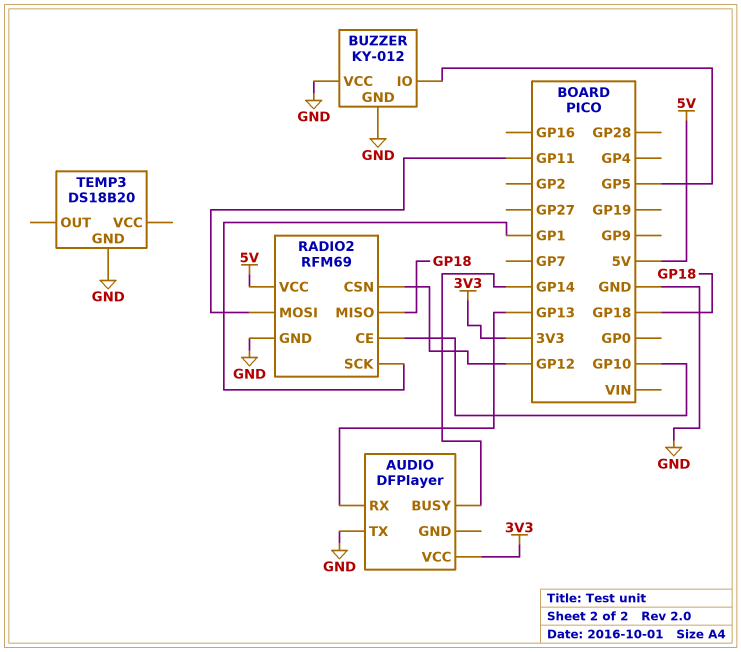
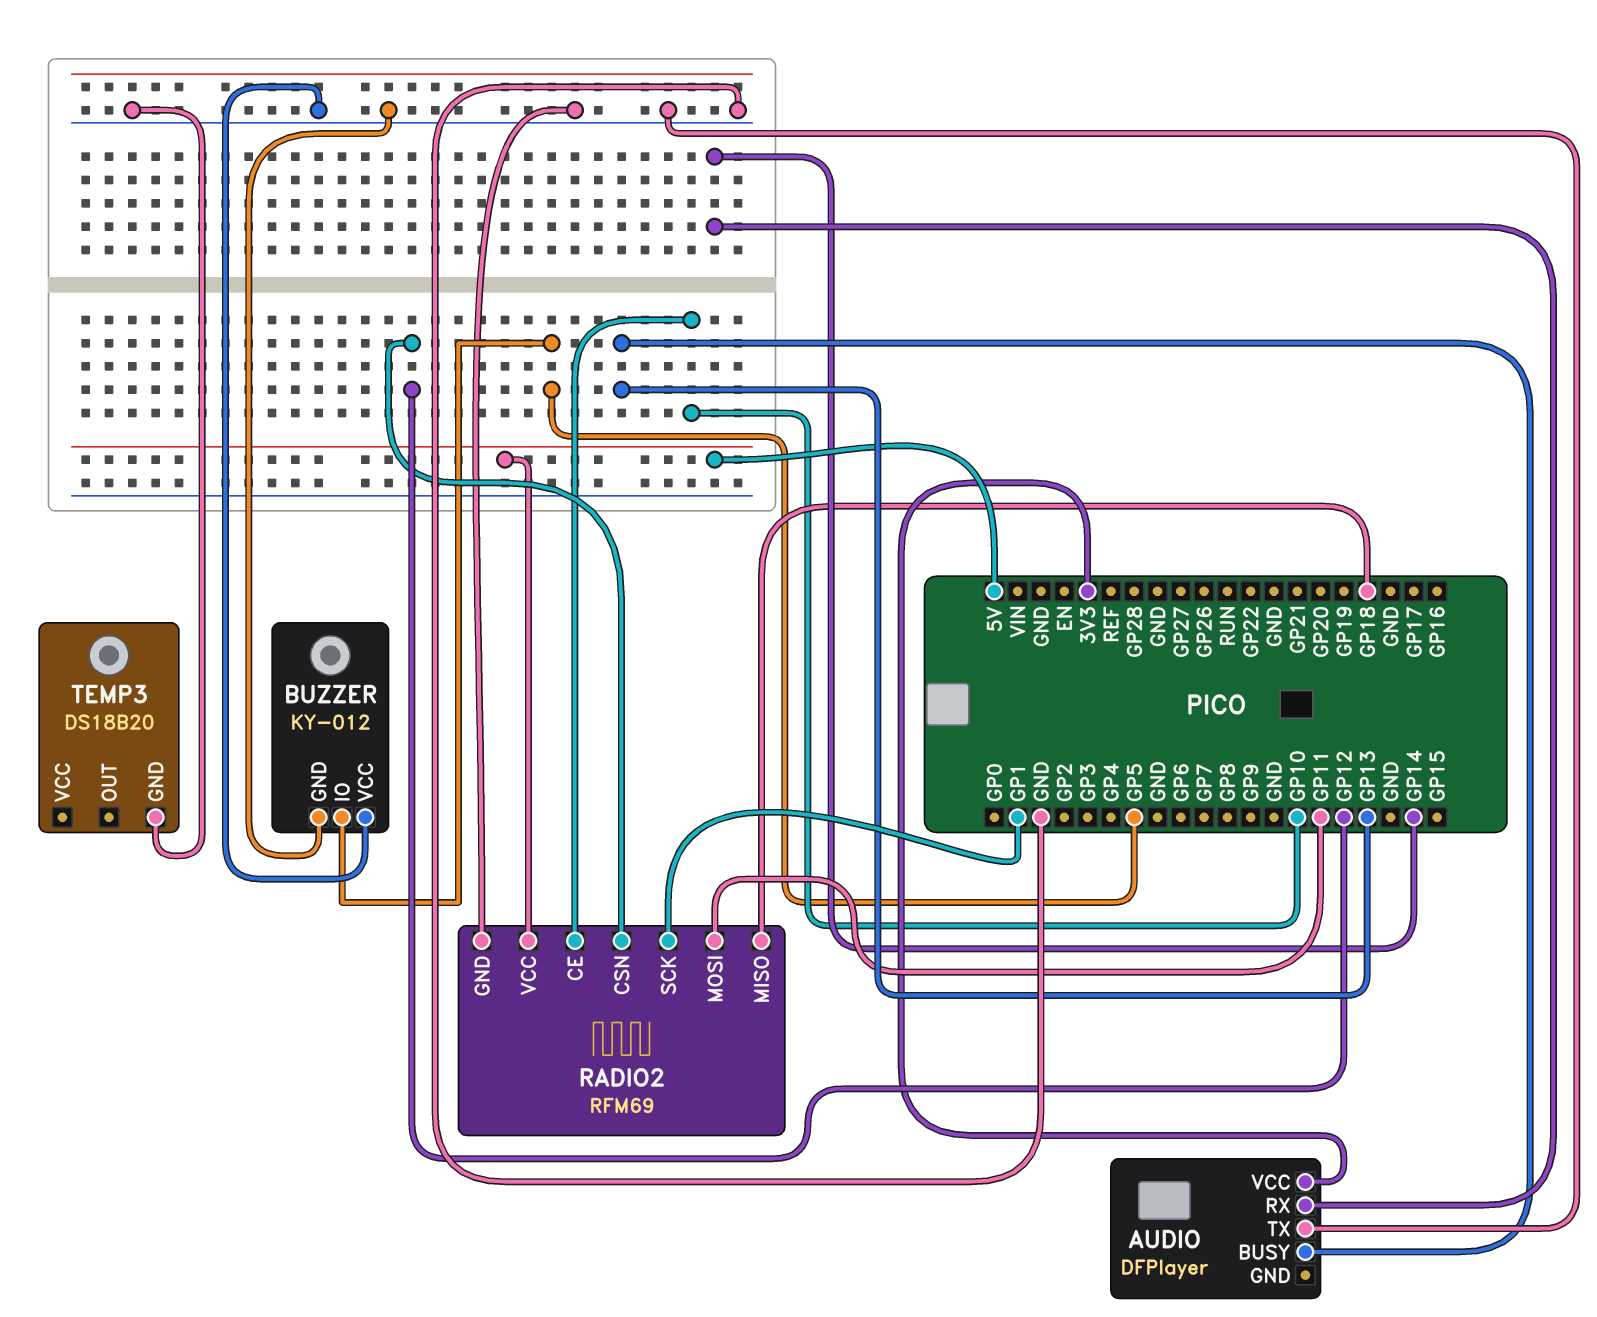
AUDIO pin BUSY: GP14 -> GP13
AUDIO pin RX: GP13 -> GP14

